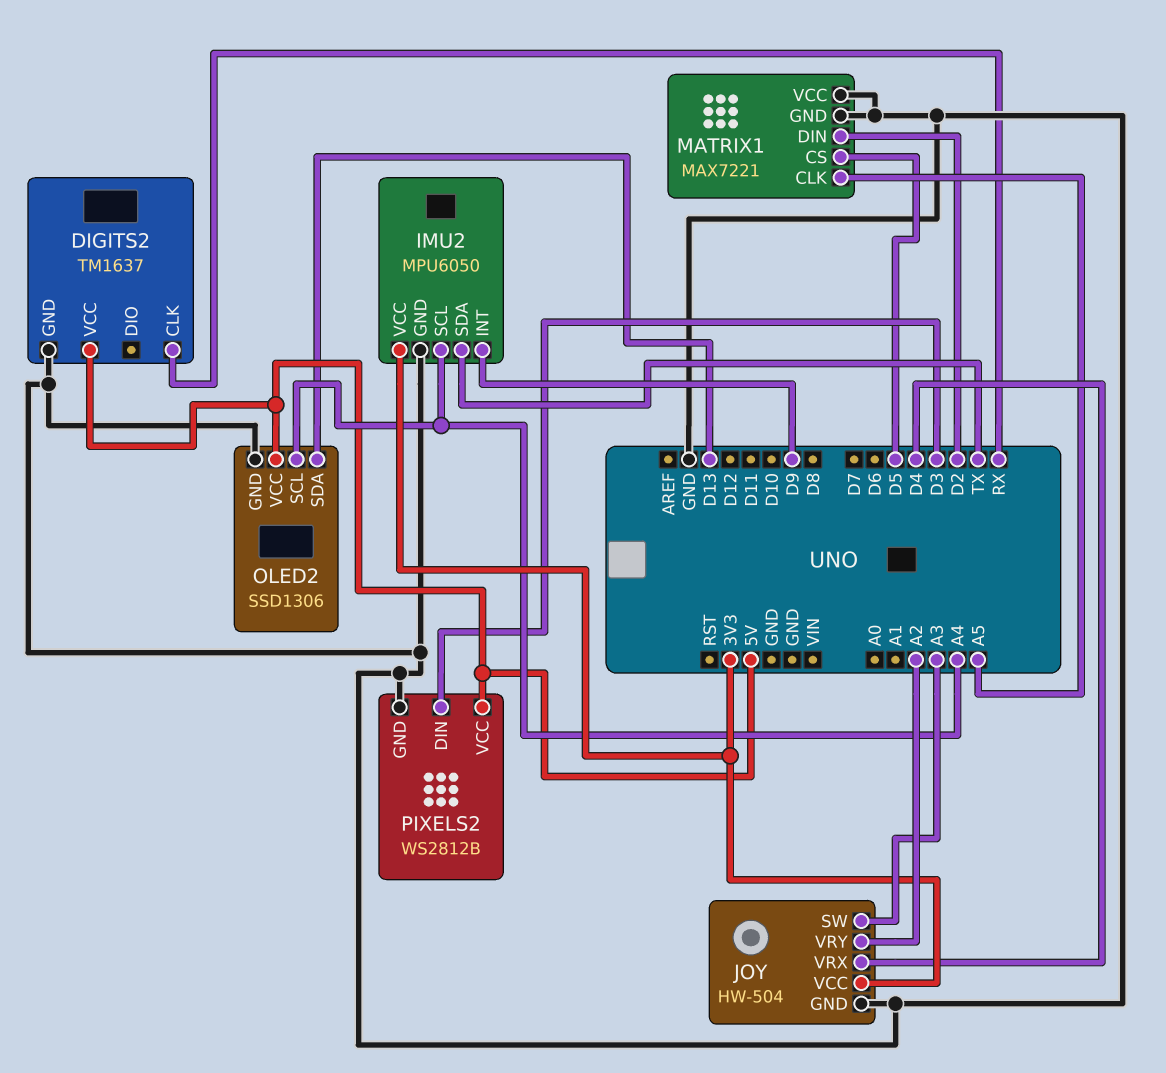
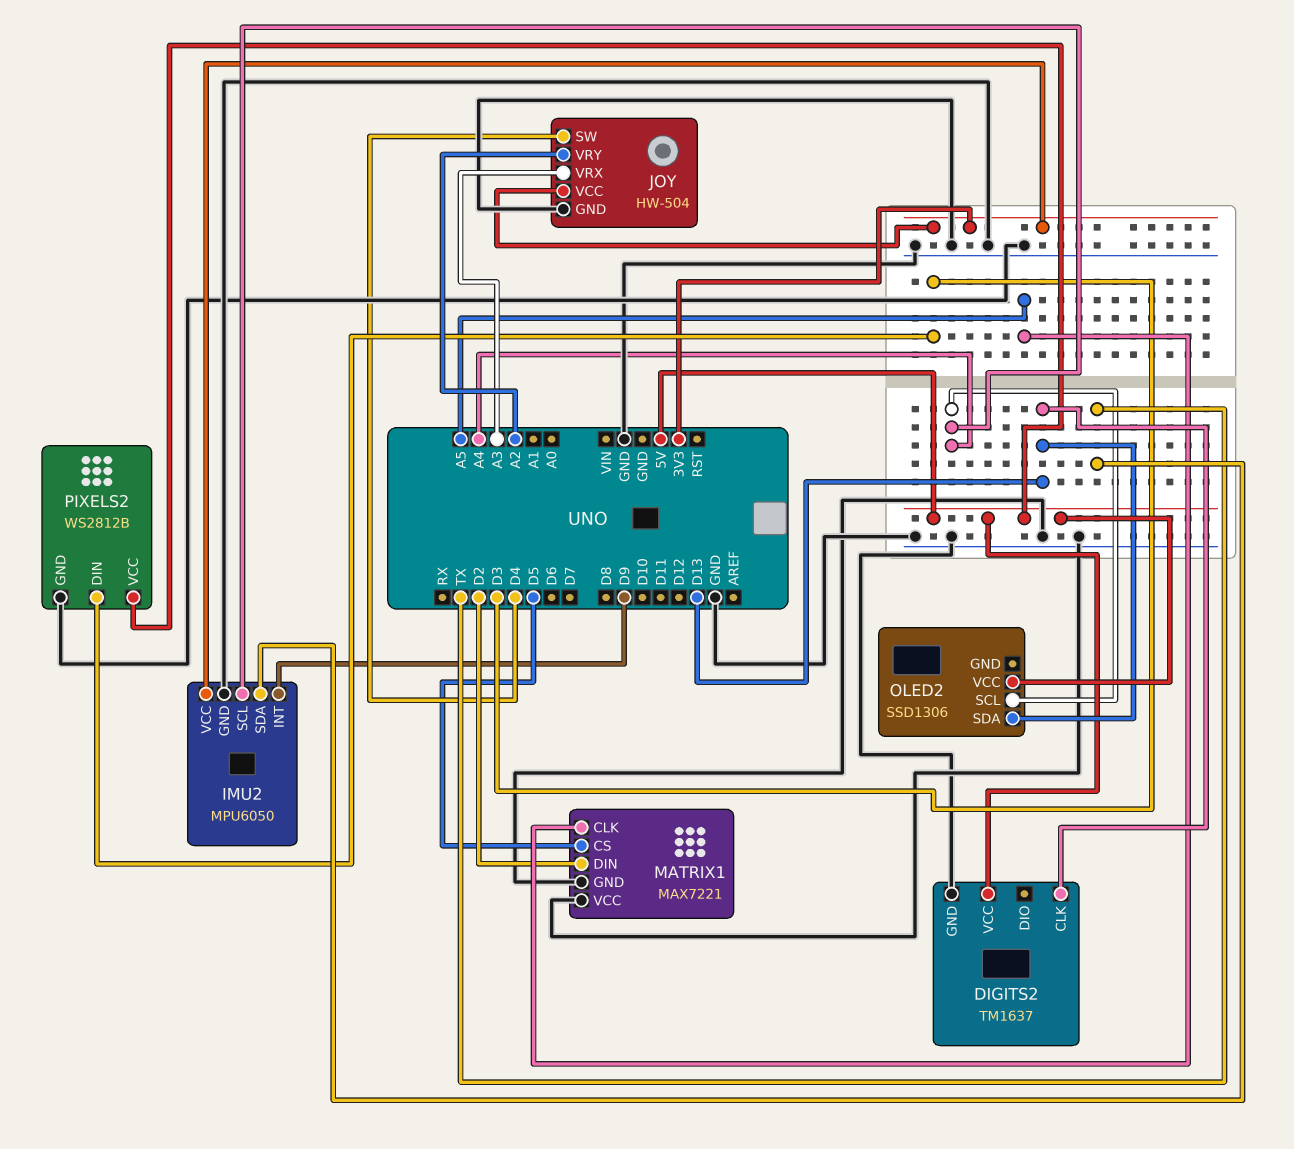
DIGITS2 pin CLK: RX -> D13
JOY pin SW: A3 -> D4
JOY pin VRX: D4 -> A3
OLED2 pin GND: GND -> none

